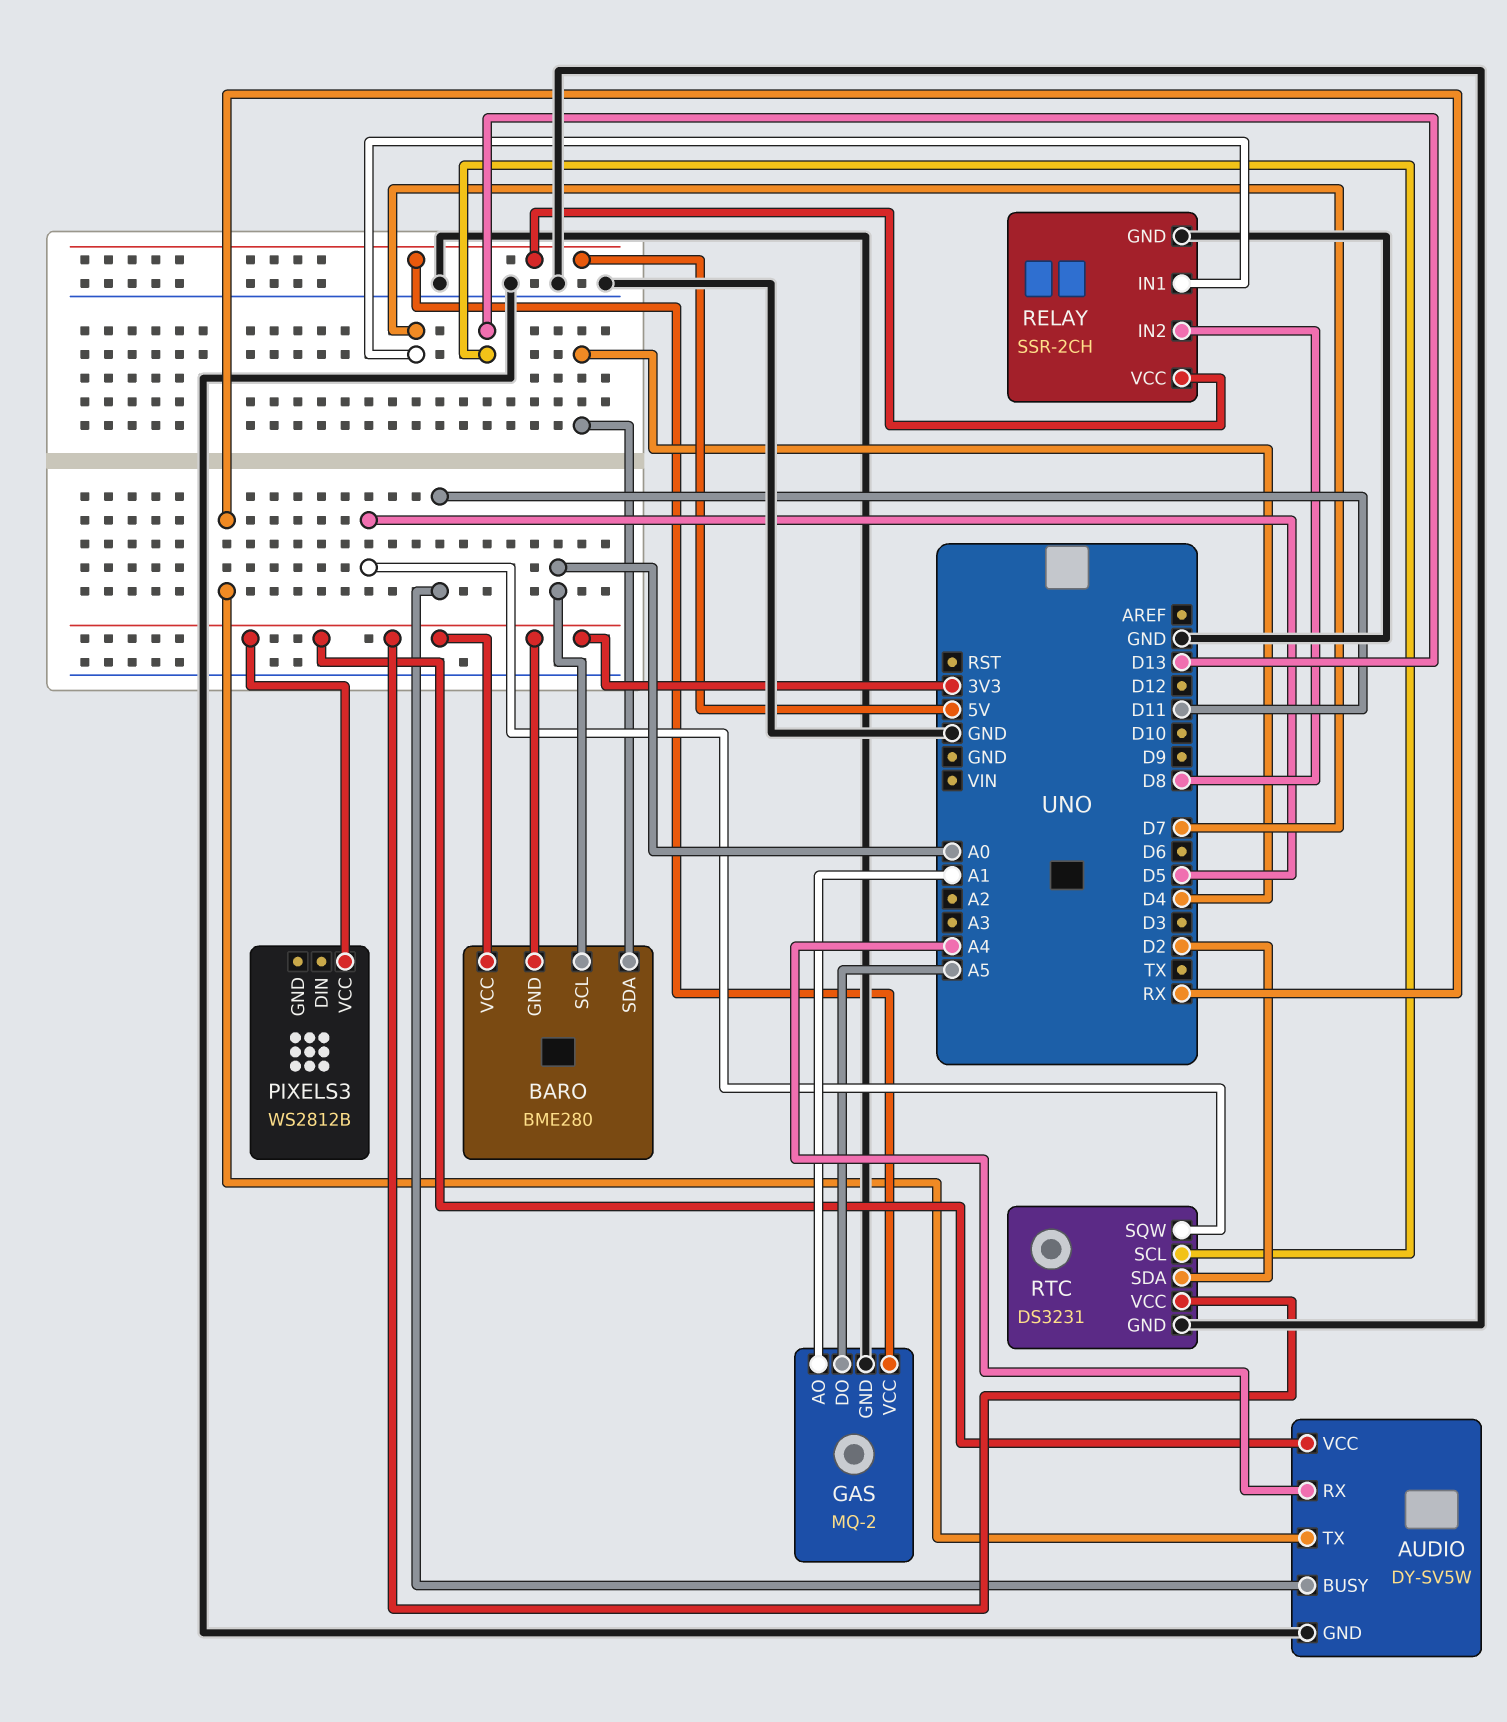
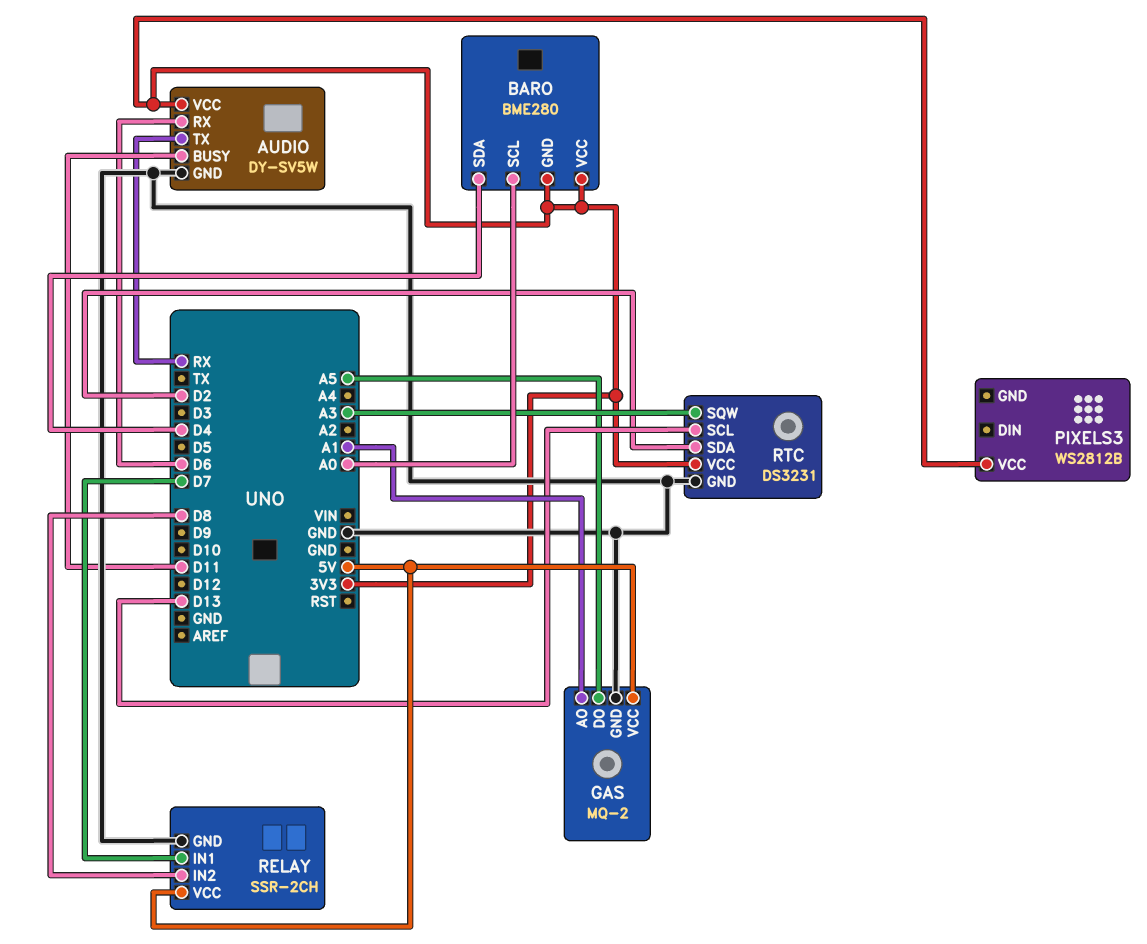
AUDIO pin RX: A4 -> D6
RTC pin SQW: D5 -> A3

